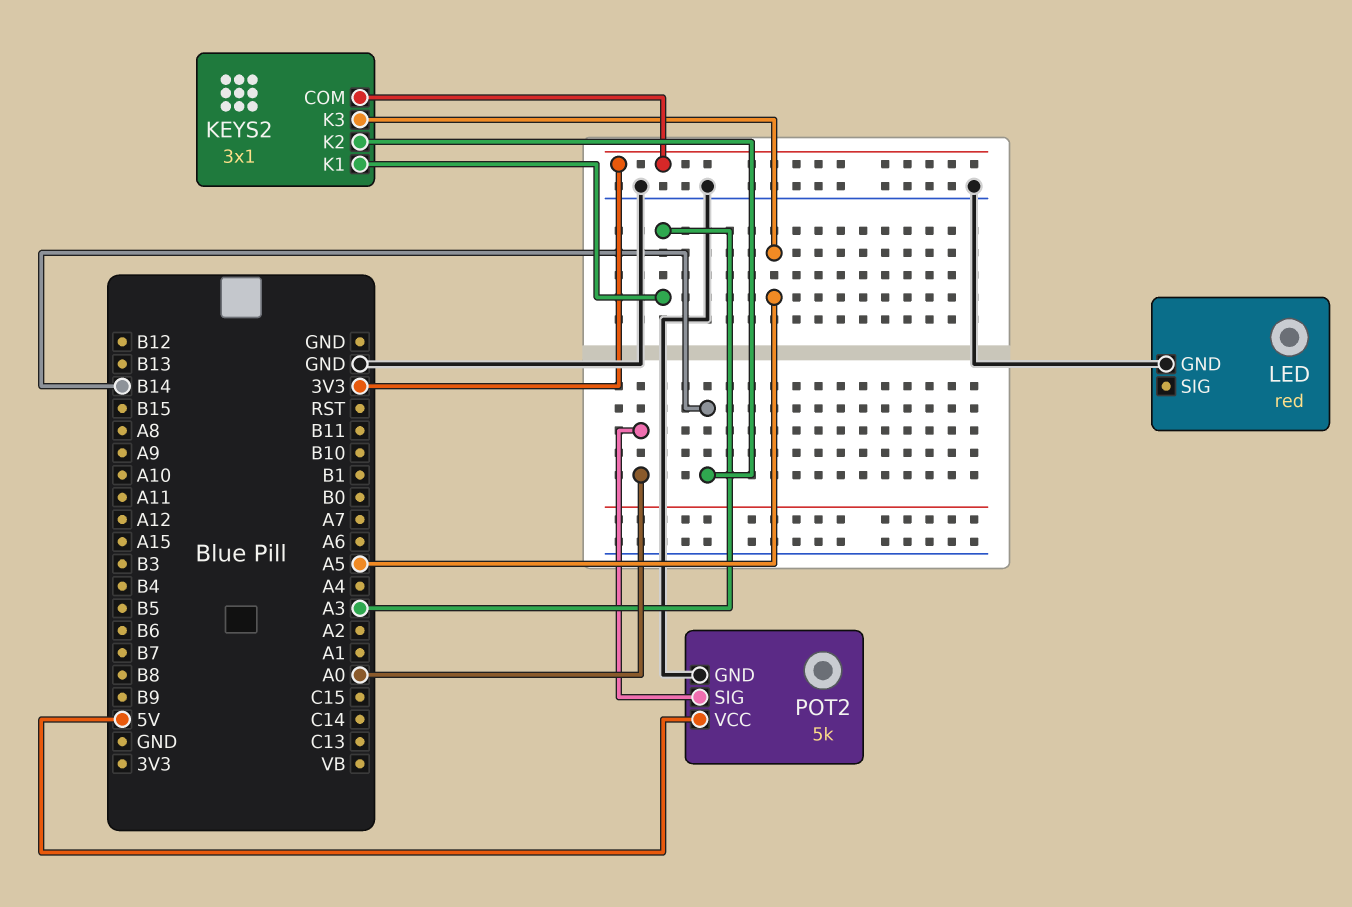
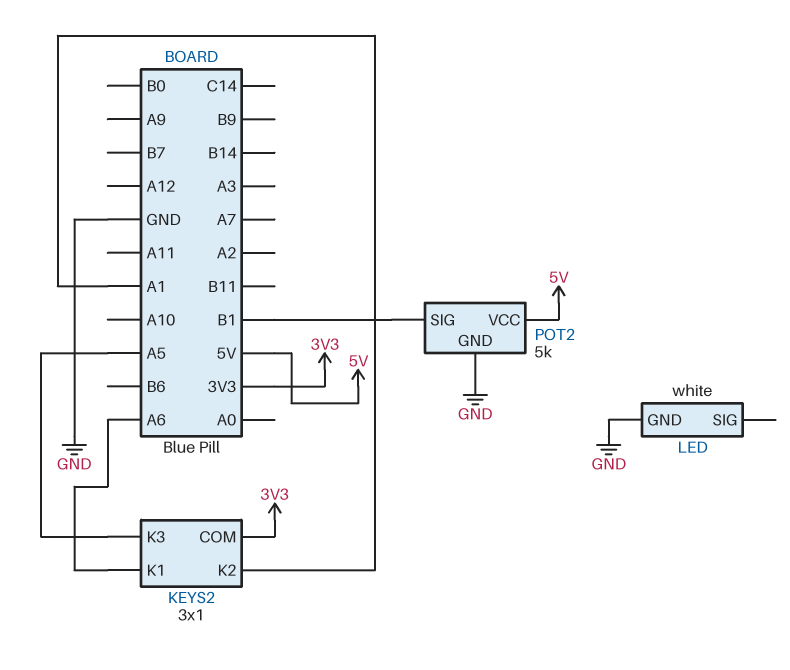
KEYS2 pin K1: A3 -> A6
KEYS2 pin K2: B14 -> A1
LED: red -> white
POT2 pin SIG: A0 -> B1

